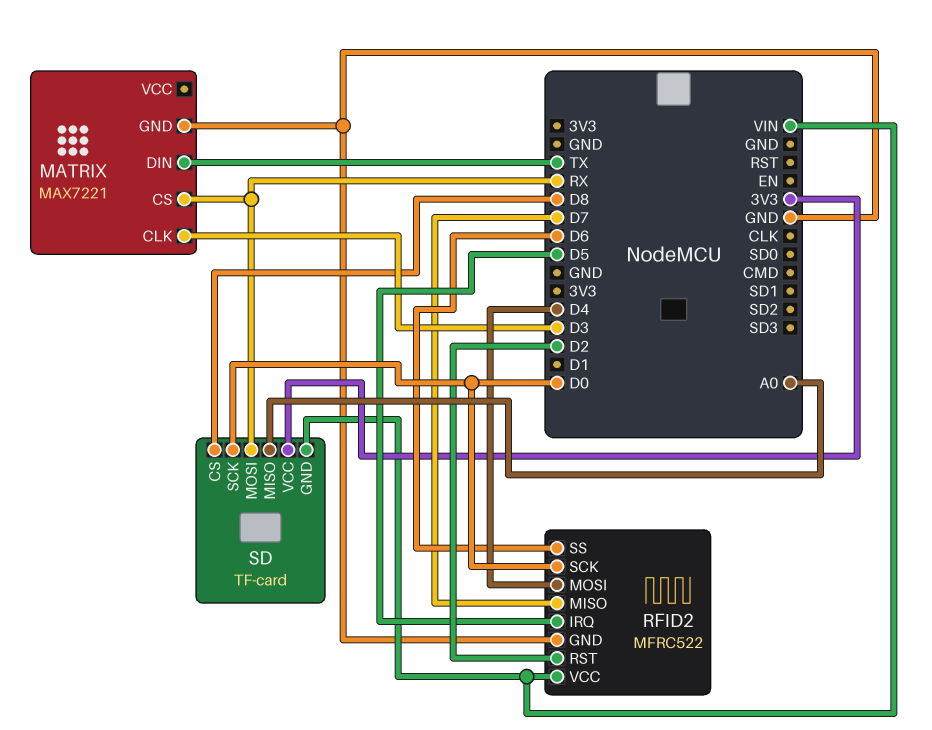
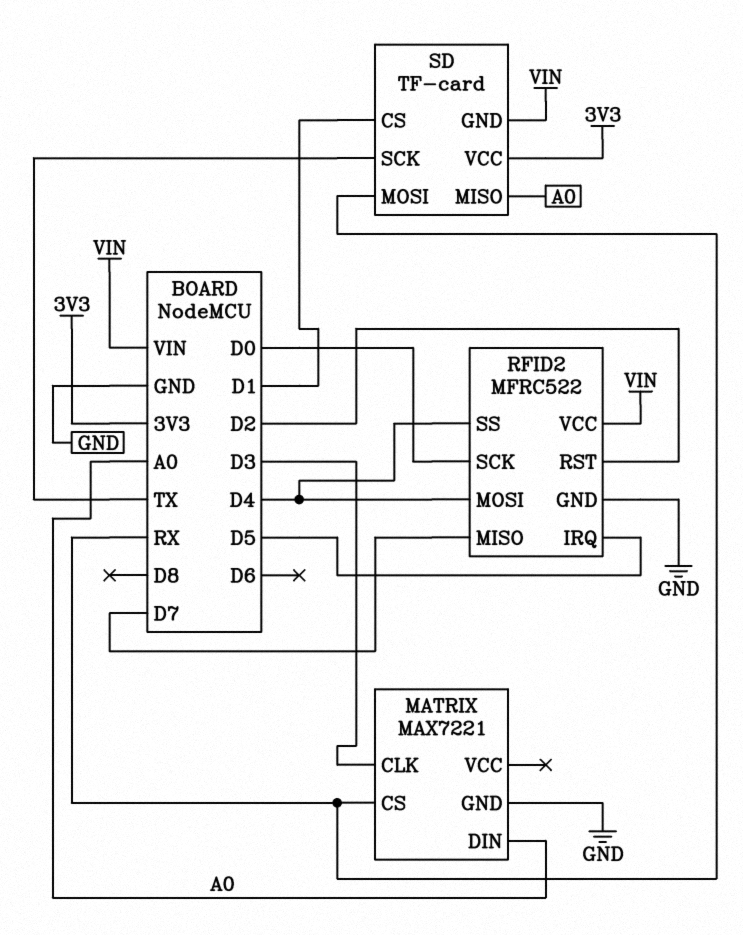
MATRIX pin DIN: TX -> A0
RFID2 pin SS: D6 -> D4
SD pin CS: D8 -> D1
SD pin SCK: D0 -> TX

